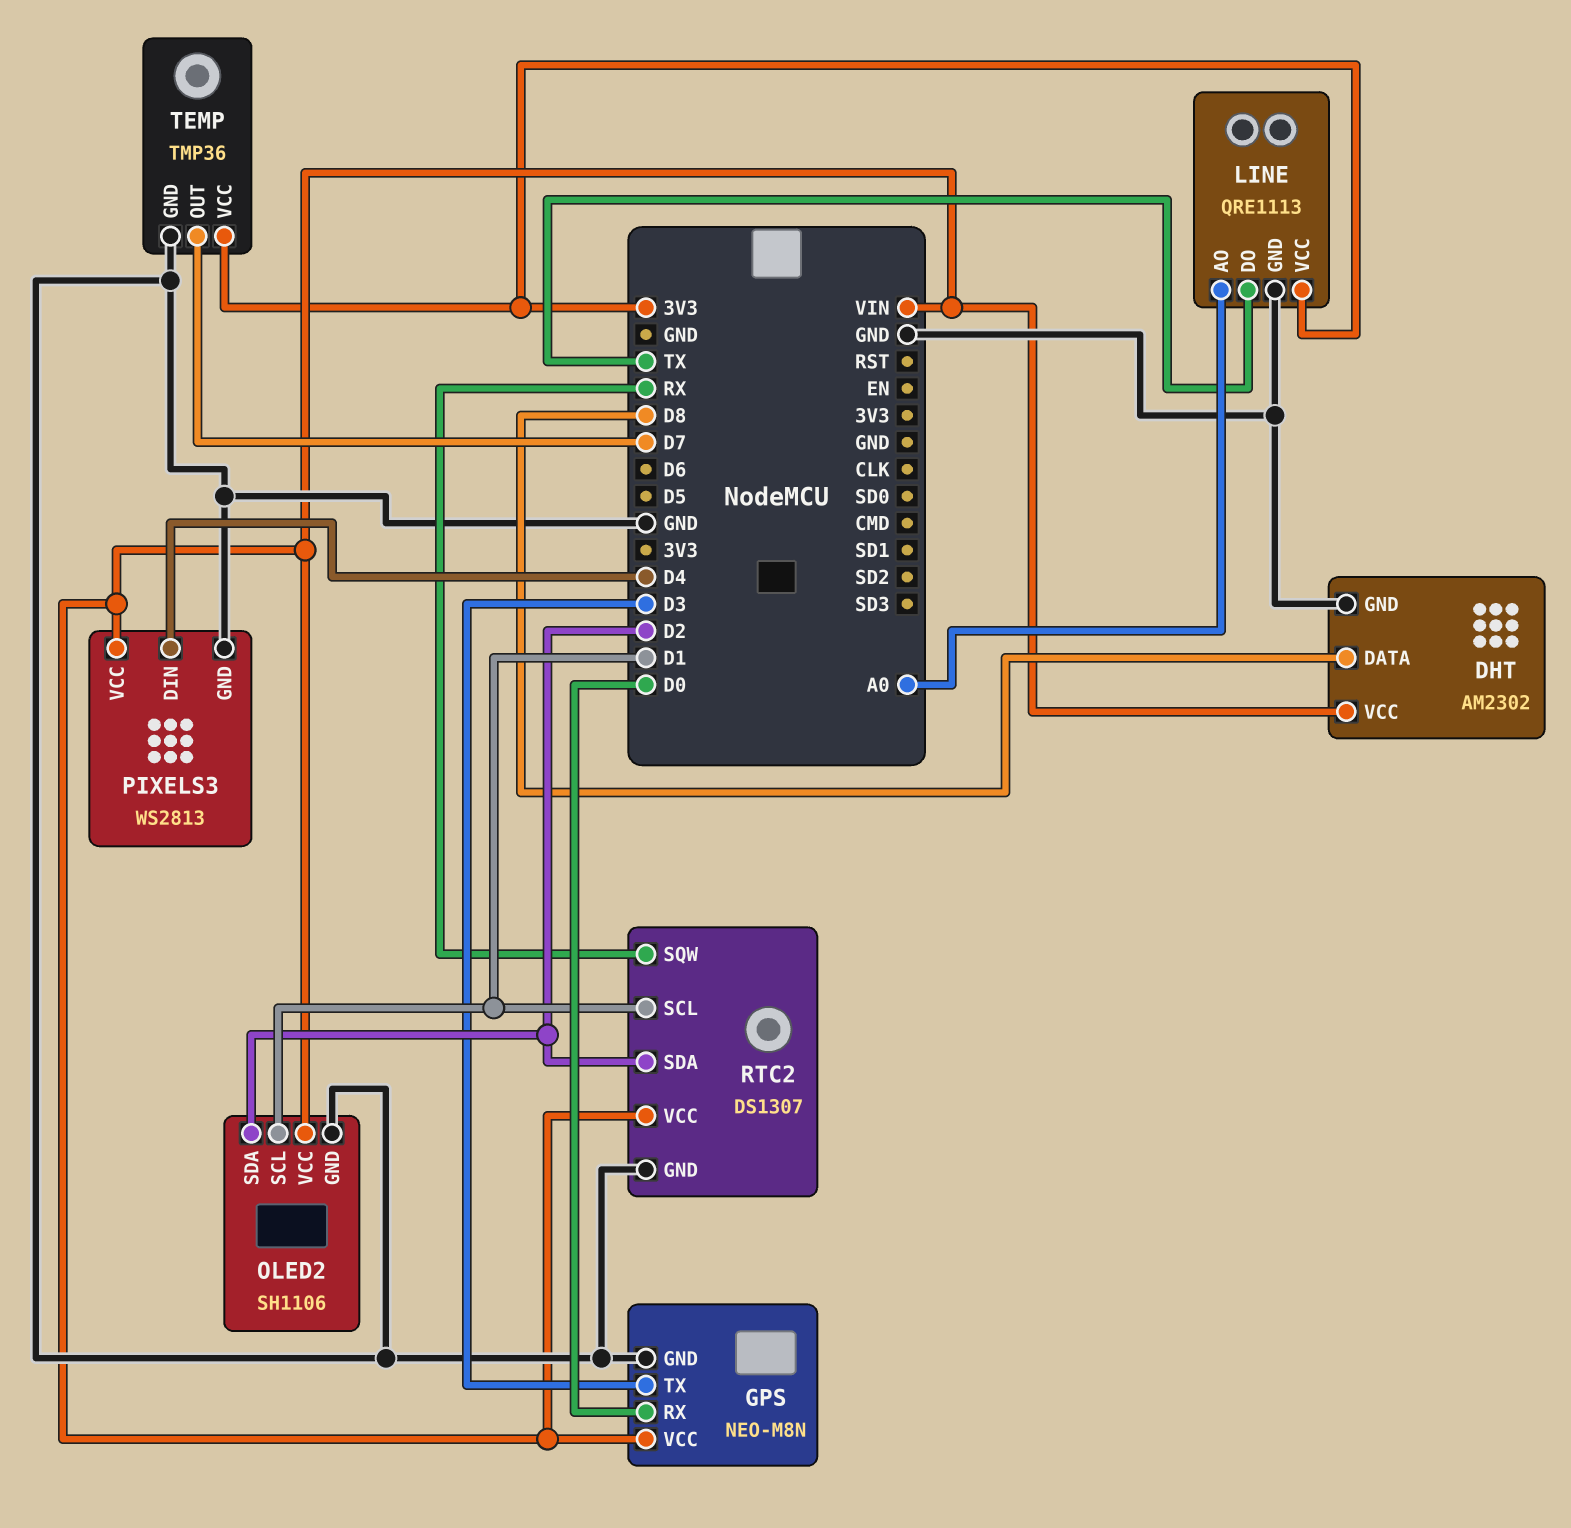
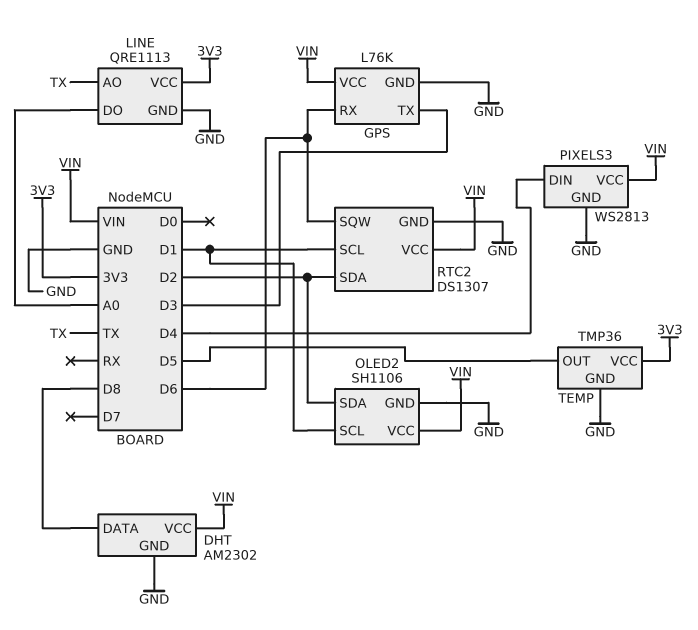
GPS: NEO-M8N -> L76K
GPS pin RX: D0 -> D6
LINE pin AO: A0 -> TX
LINE pin DO: TX -> A0
RTC2 pin SQW: RX -> D6
TEMP pin OUT: D7 -> D5

